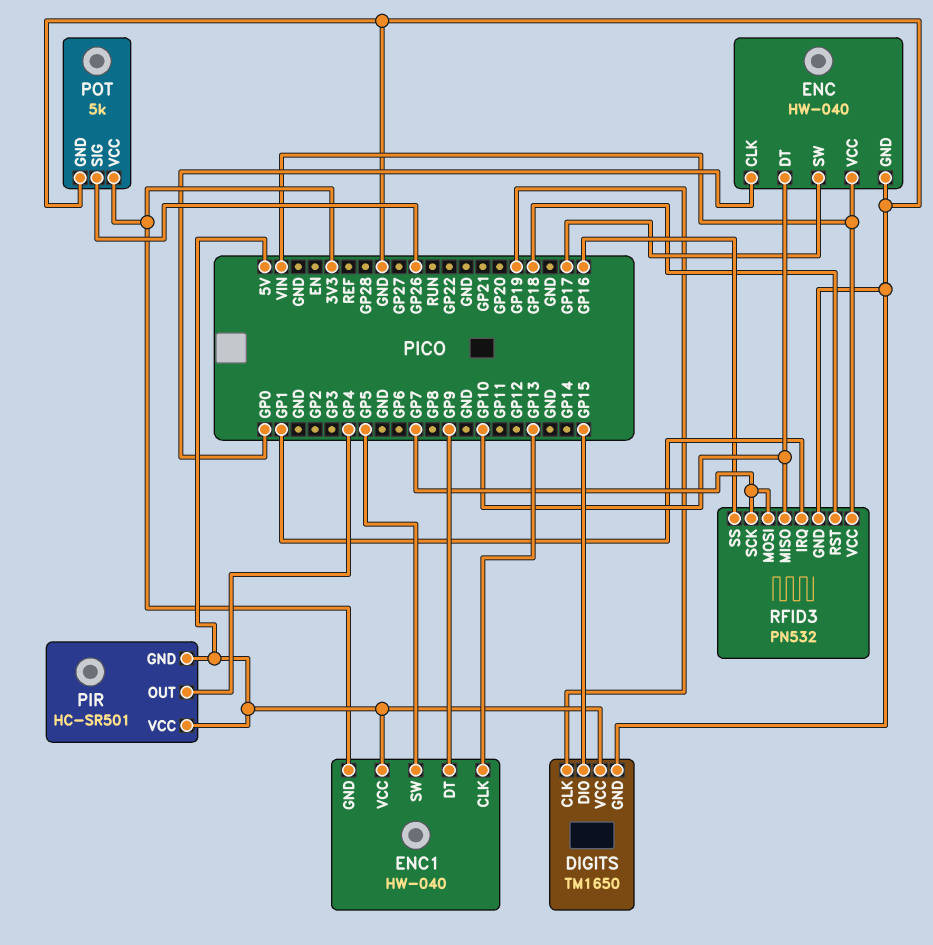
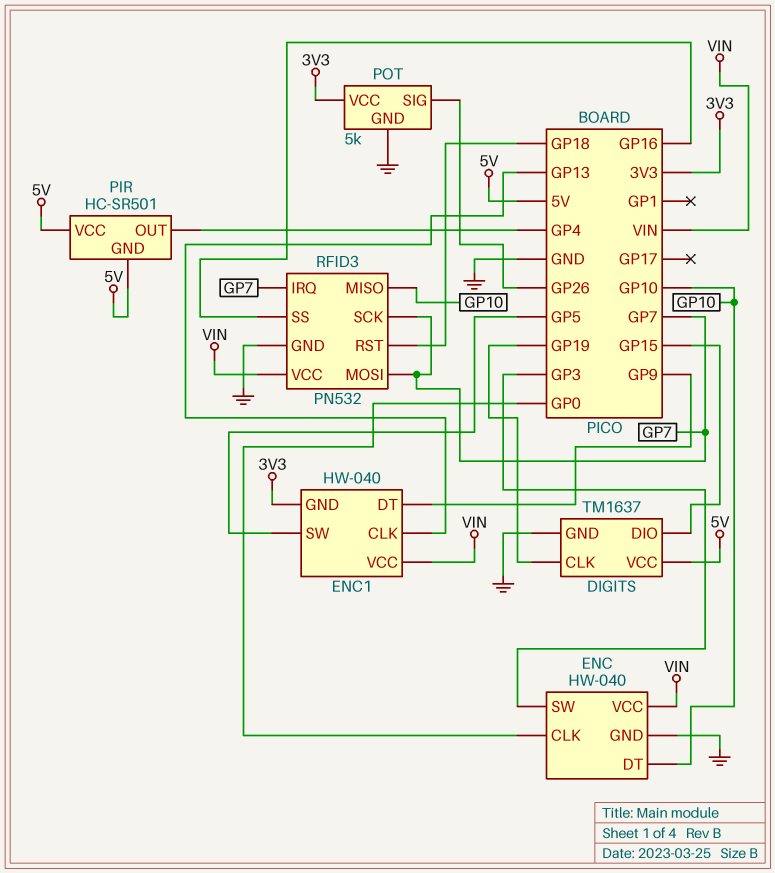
DIGITS: TM1650 -> TM1637
ENC pin SW: GP17 -> GP3
ENC1 pin VCC: 5V -> VIN
RFID3 pin IRQ: GP1 -> GP7

